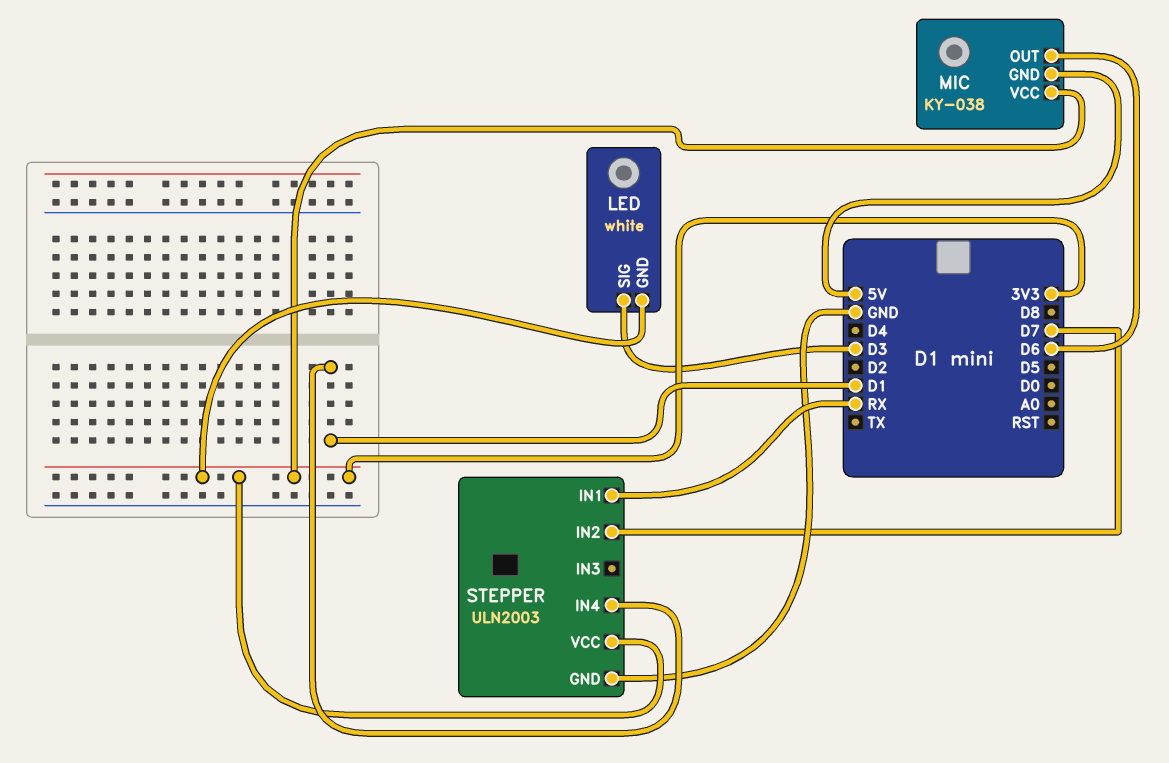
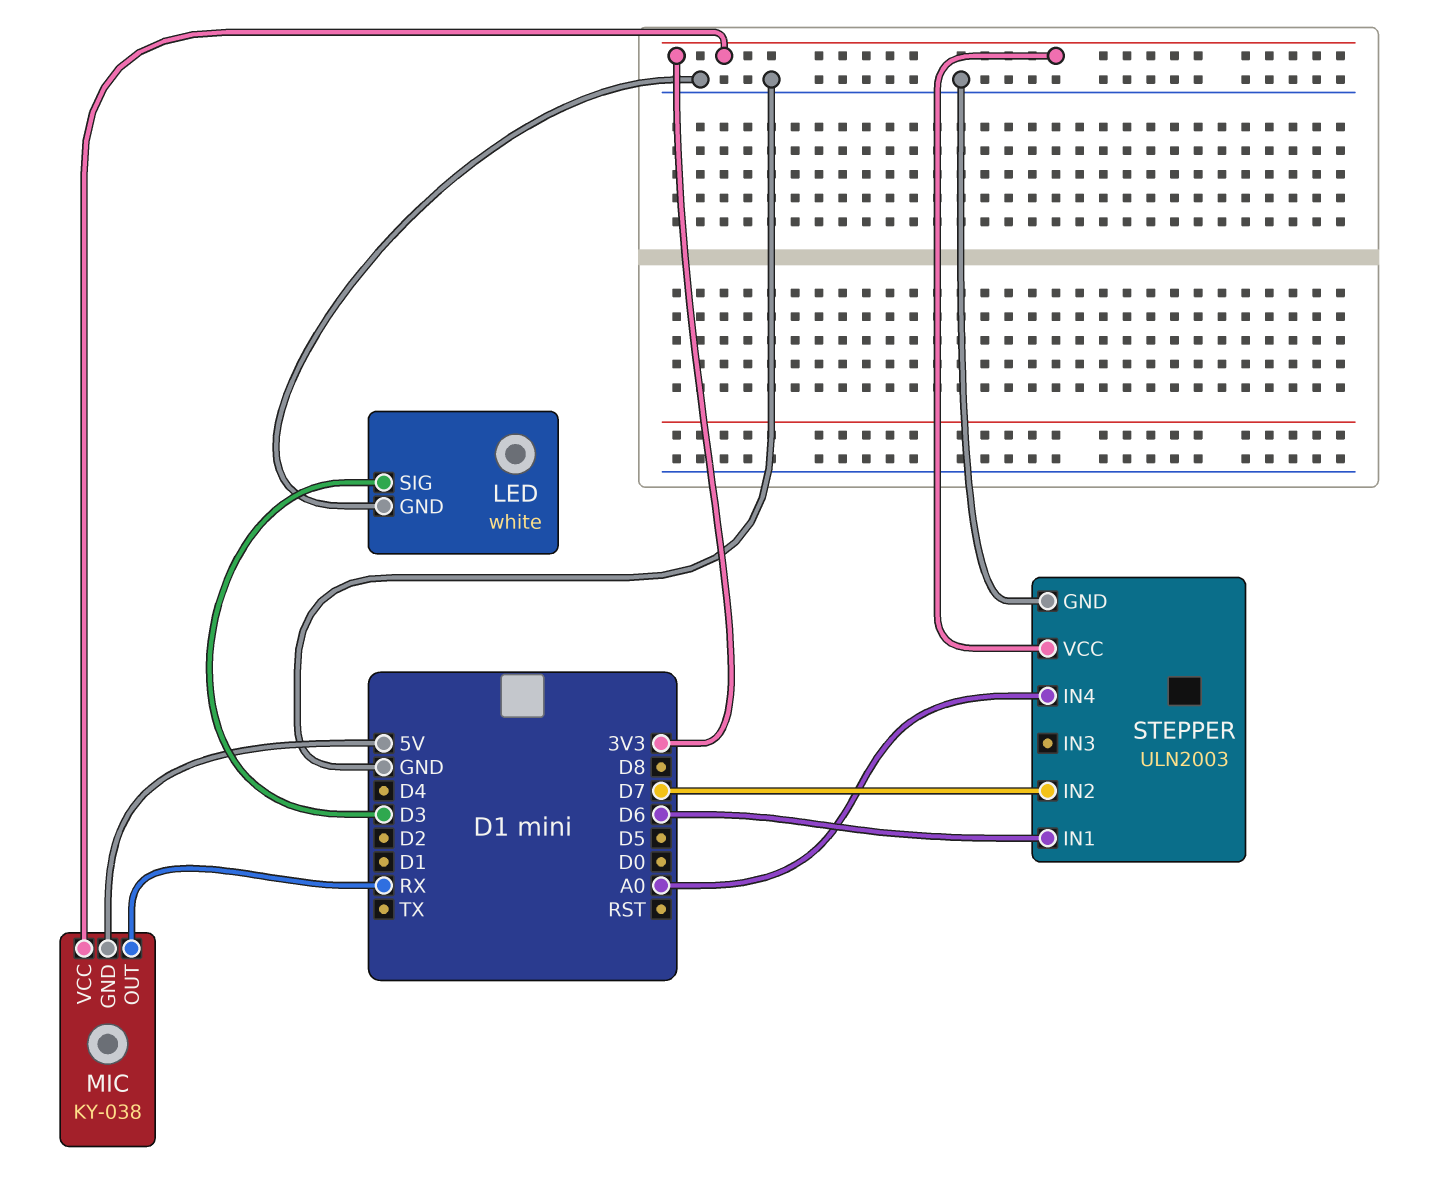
LED pin GND: 3V3 -> GND
MIC pin OUT: D6 -> RX
STEPPER pin IN1: RX -> D6
STEPPER pin IN4: D1 -> A0

